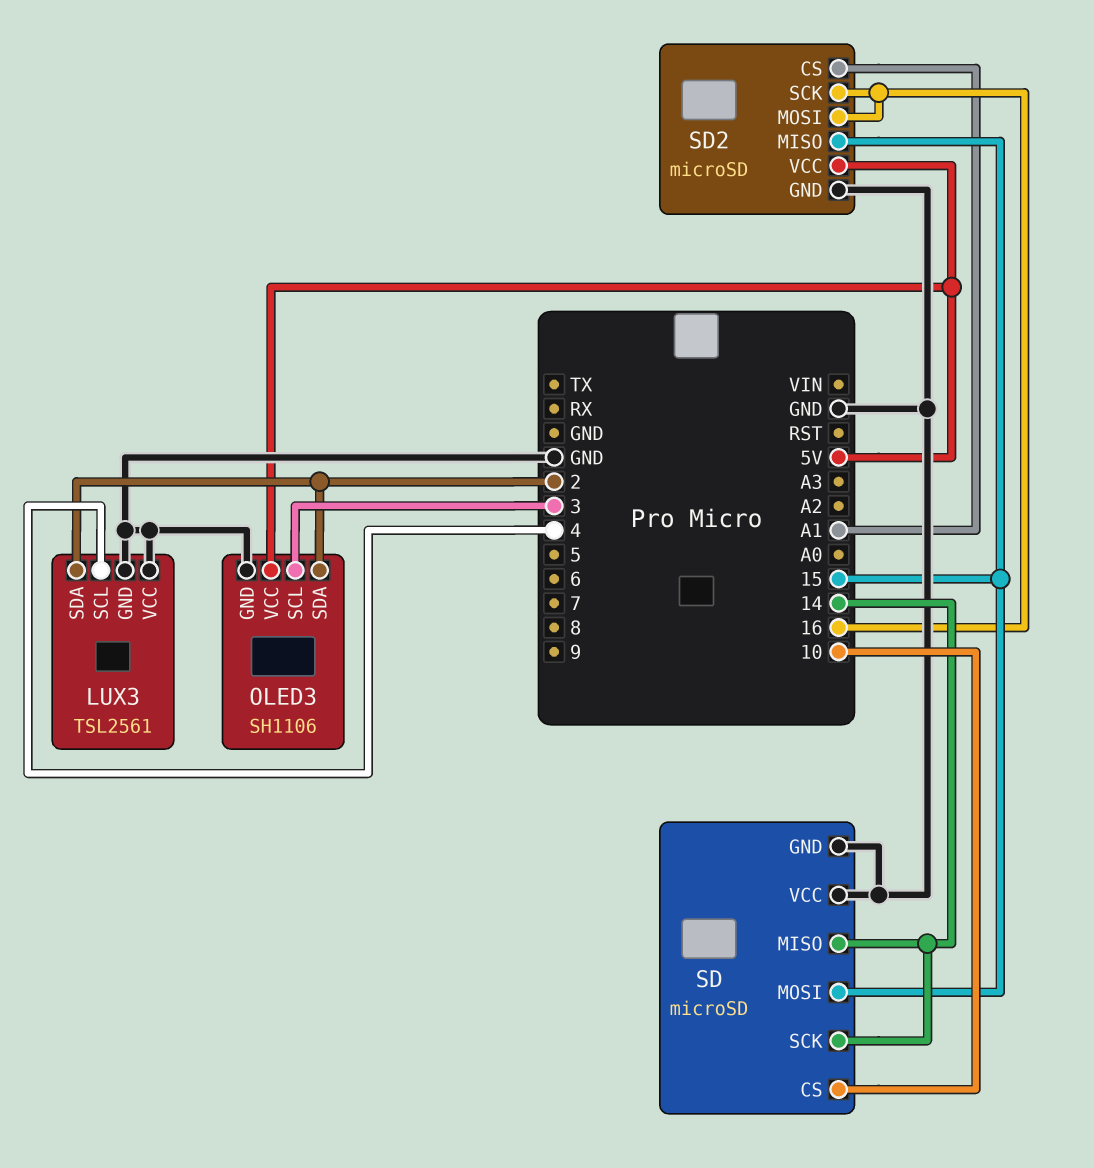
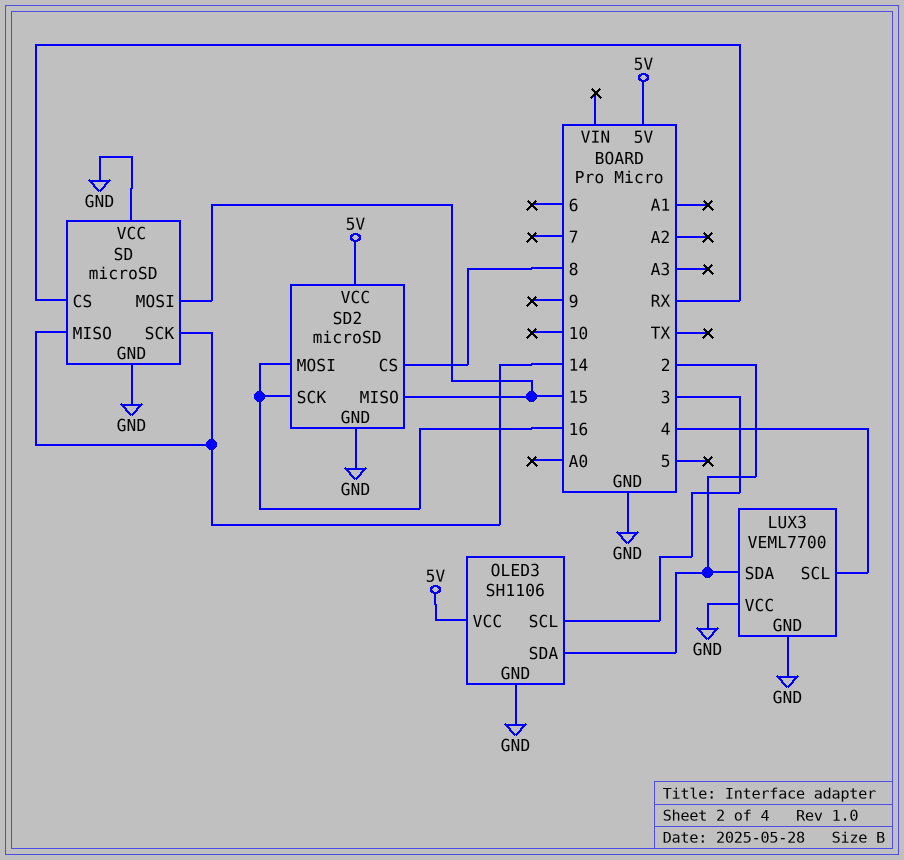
LUX3: TSL2561 -> VEML7700
SD pin CS: 10 -> RX
SD2 pin CS: A1 -> 8

